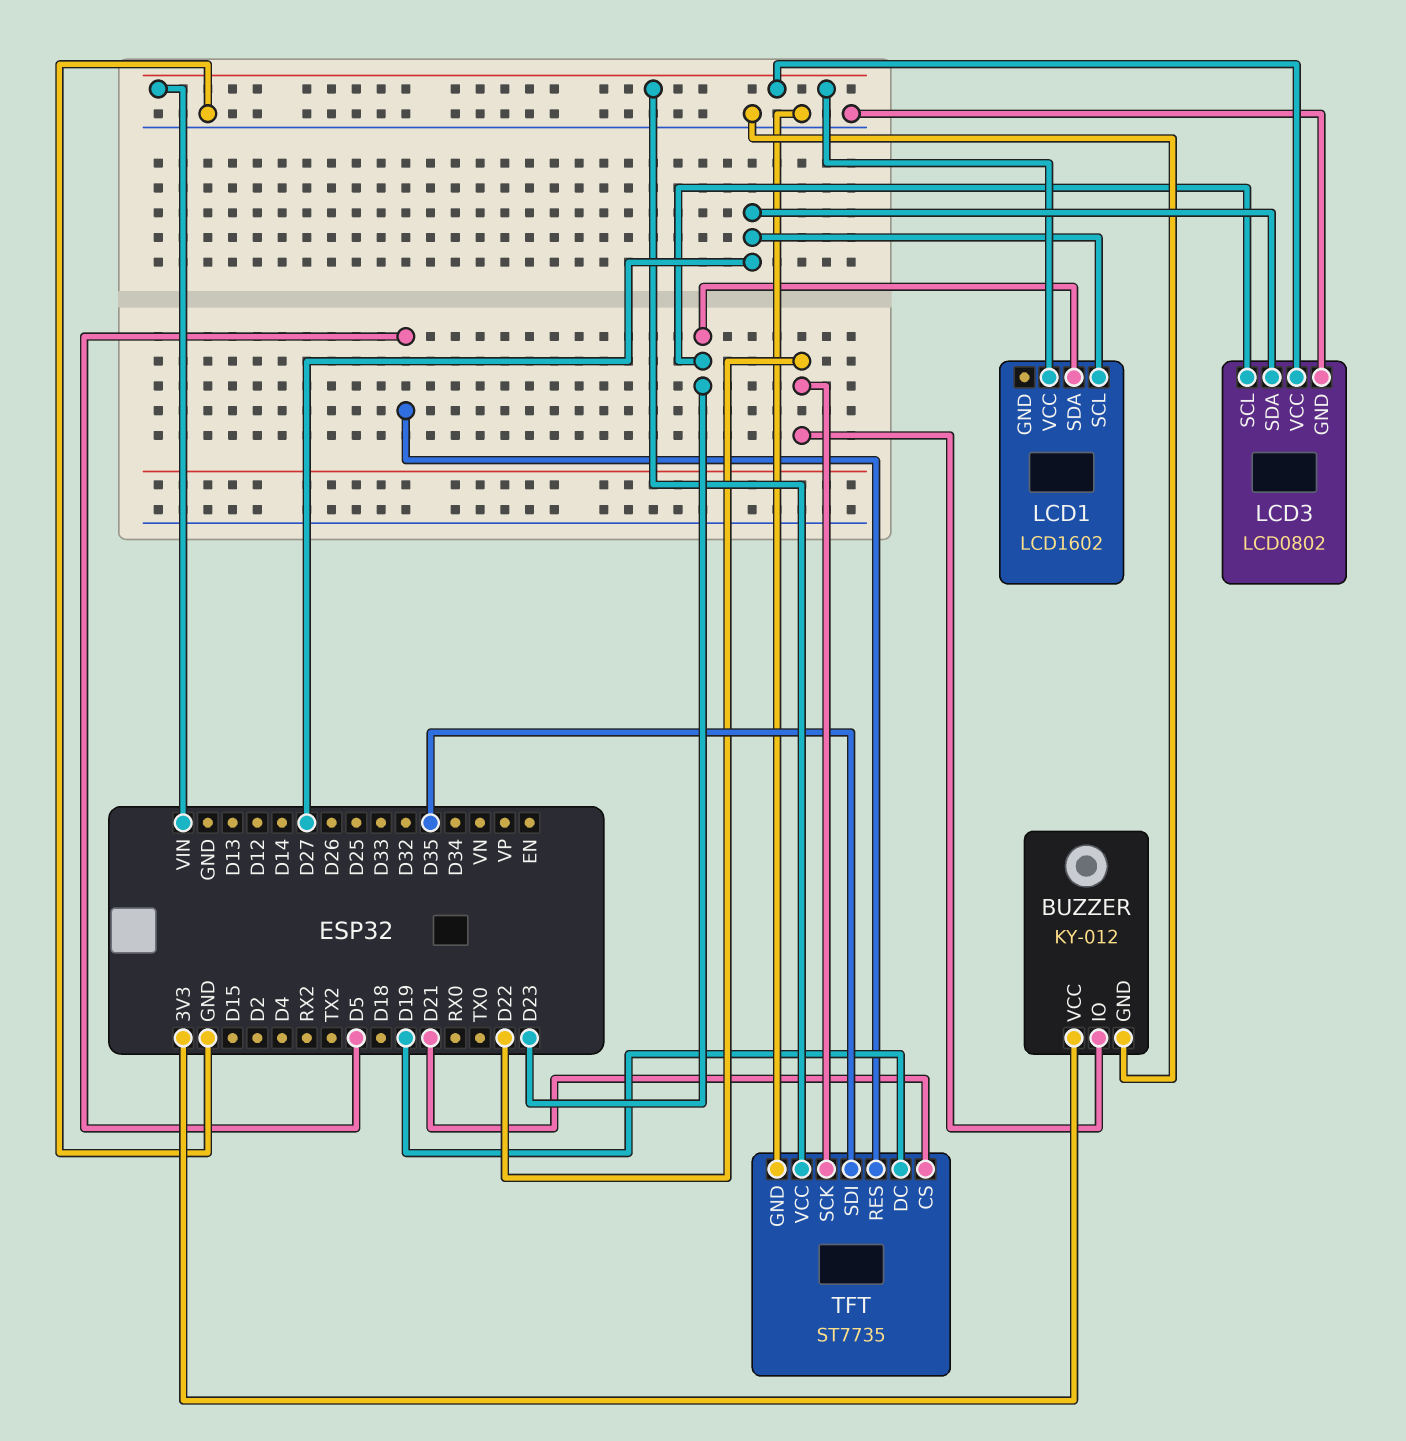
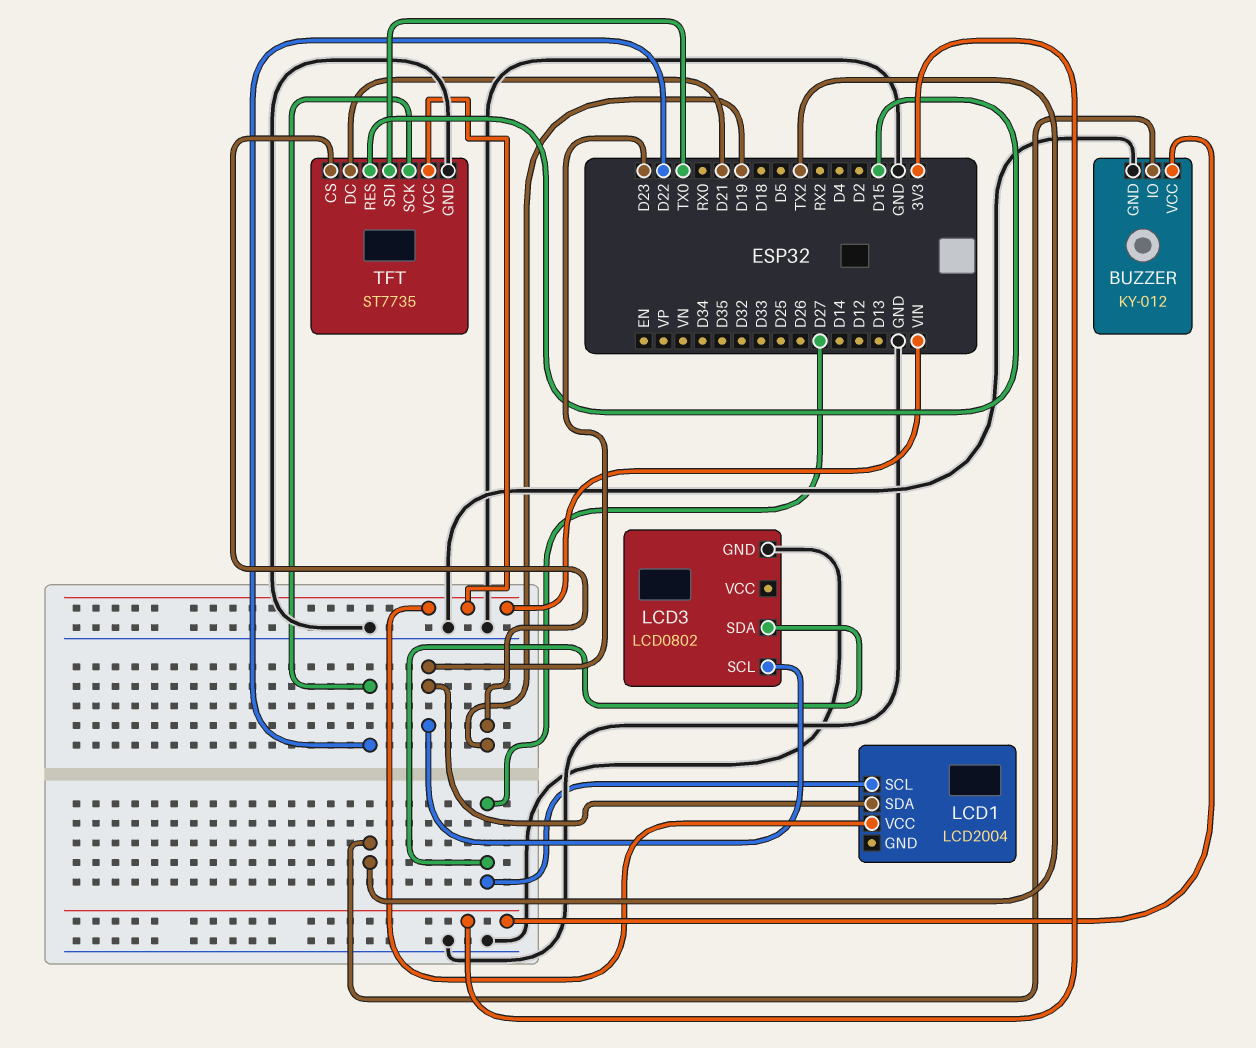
BUZZER pin IO: D22 -> TX2
LCD1: LCD1602 -> LCD2004
LCD3 pin VCC: VIN -> none
TFT pin CS: D21 -> D19
TFT pin DC: D19 -> D21
TFT pin RES: D5 -> D15
TFT pin SDI: D35 -> TX0

